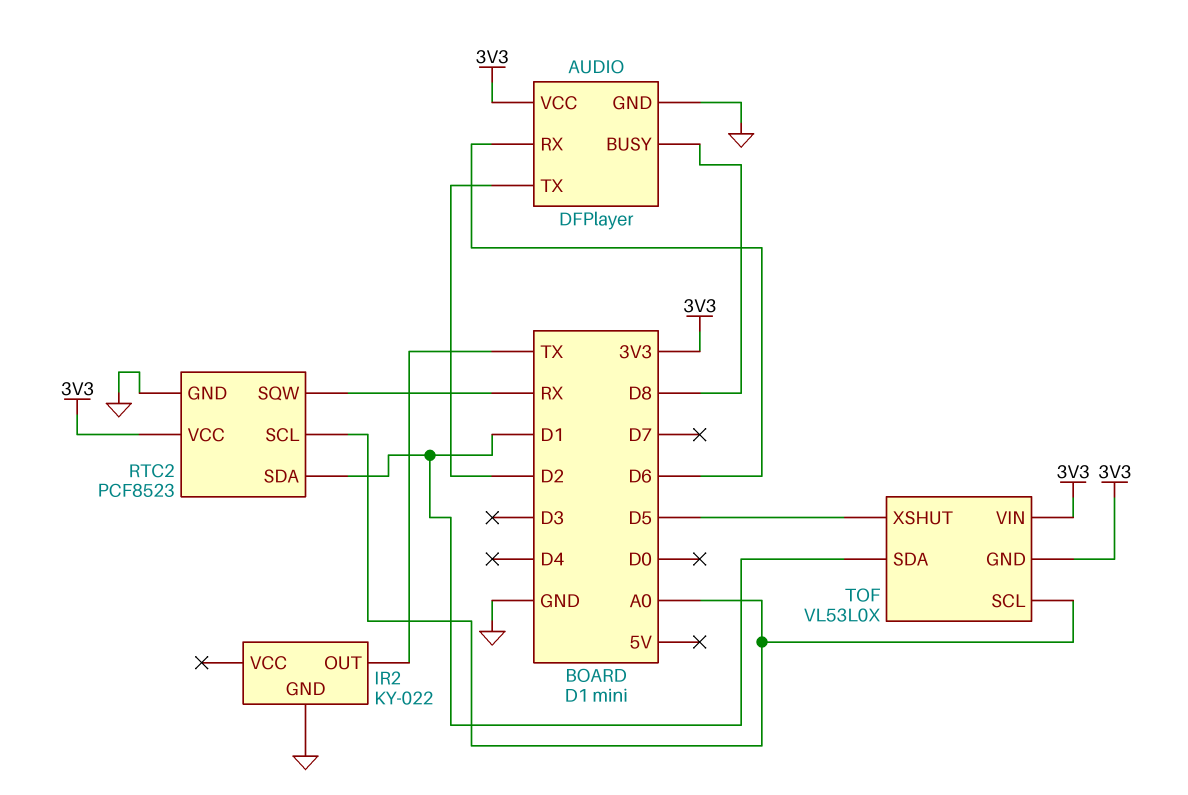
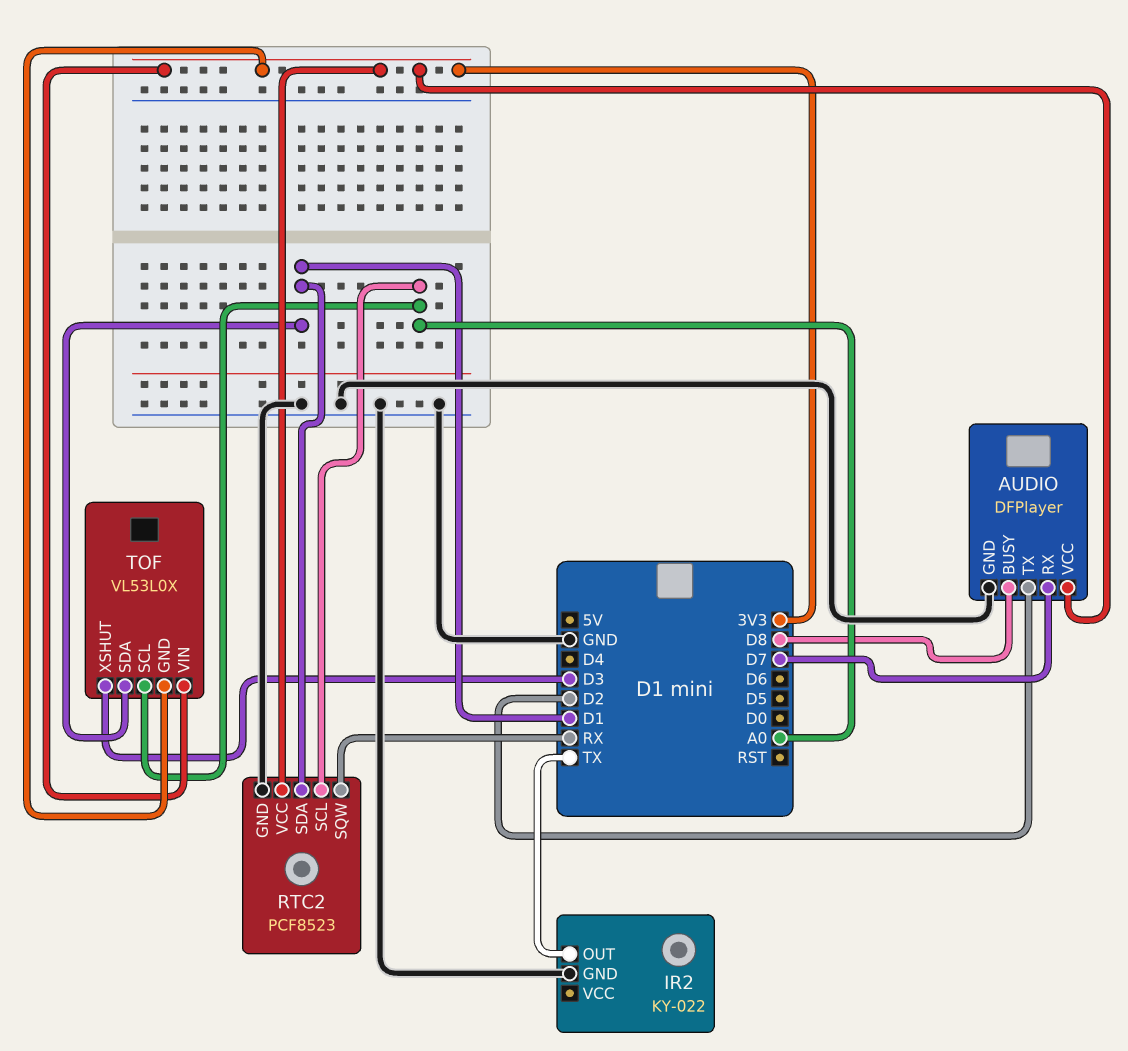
AUDIO pin RX: D6 -> D7
TOF pin XSHUT: D5 -> D3

